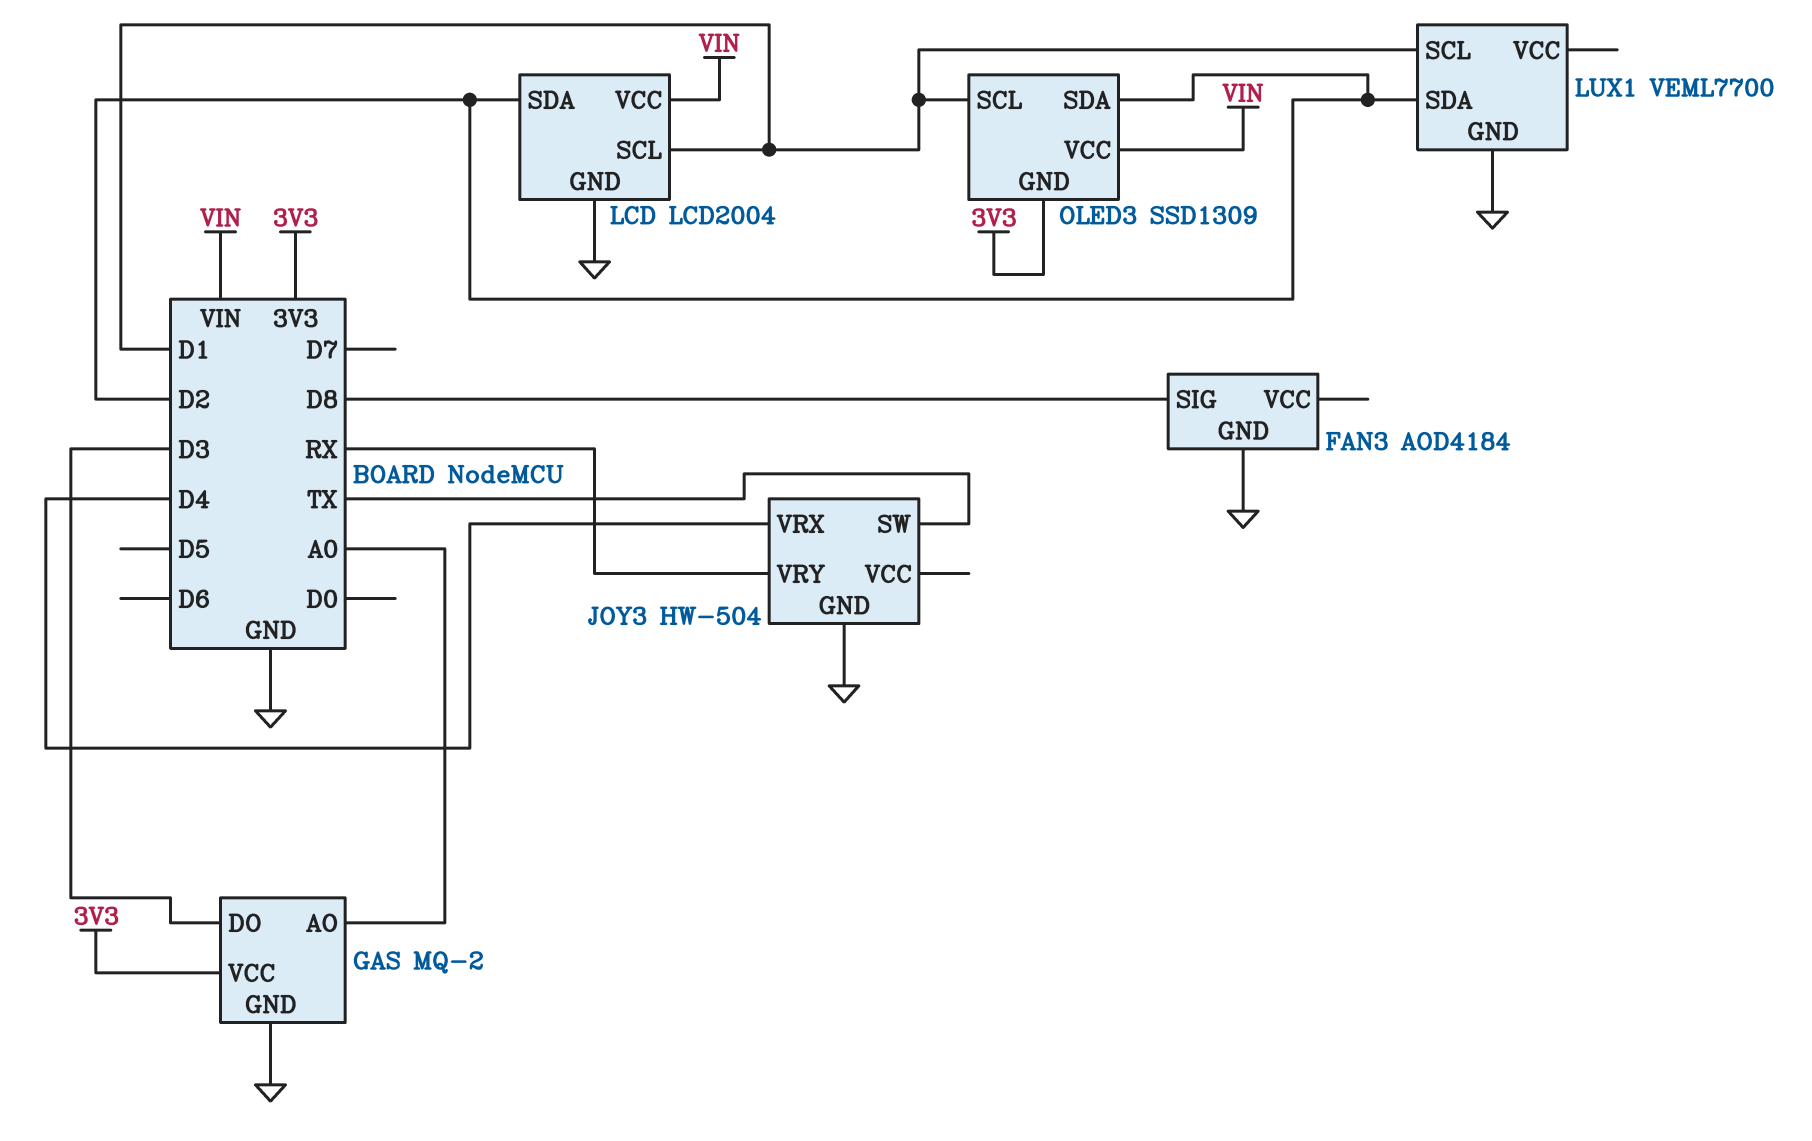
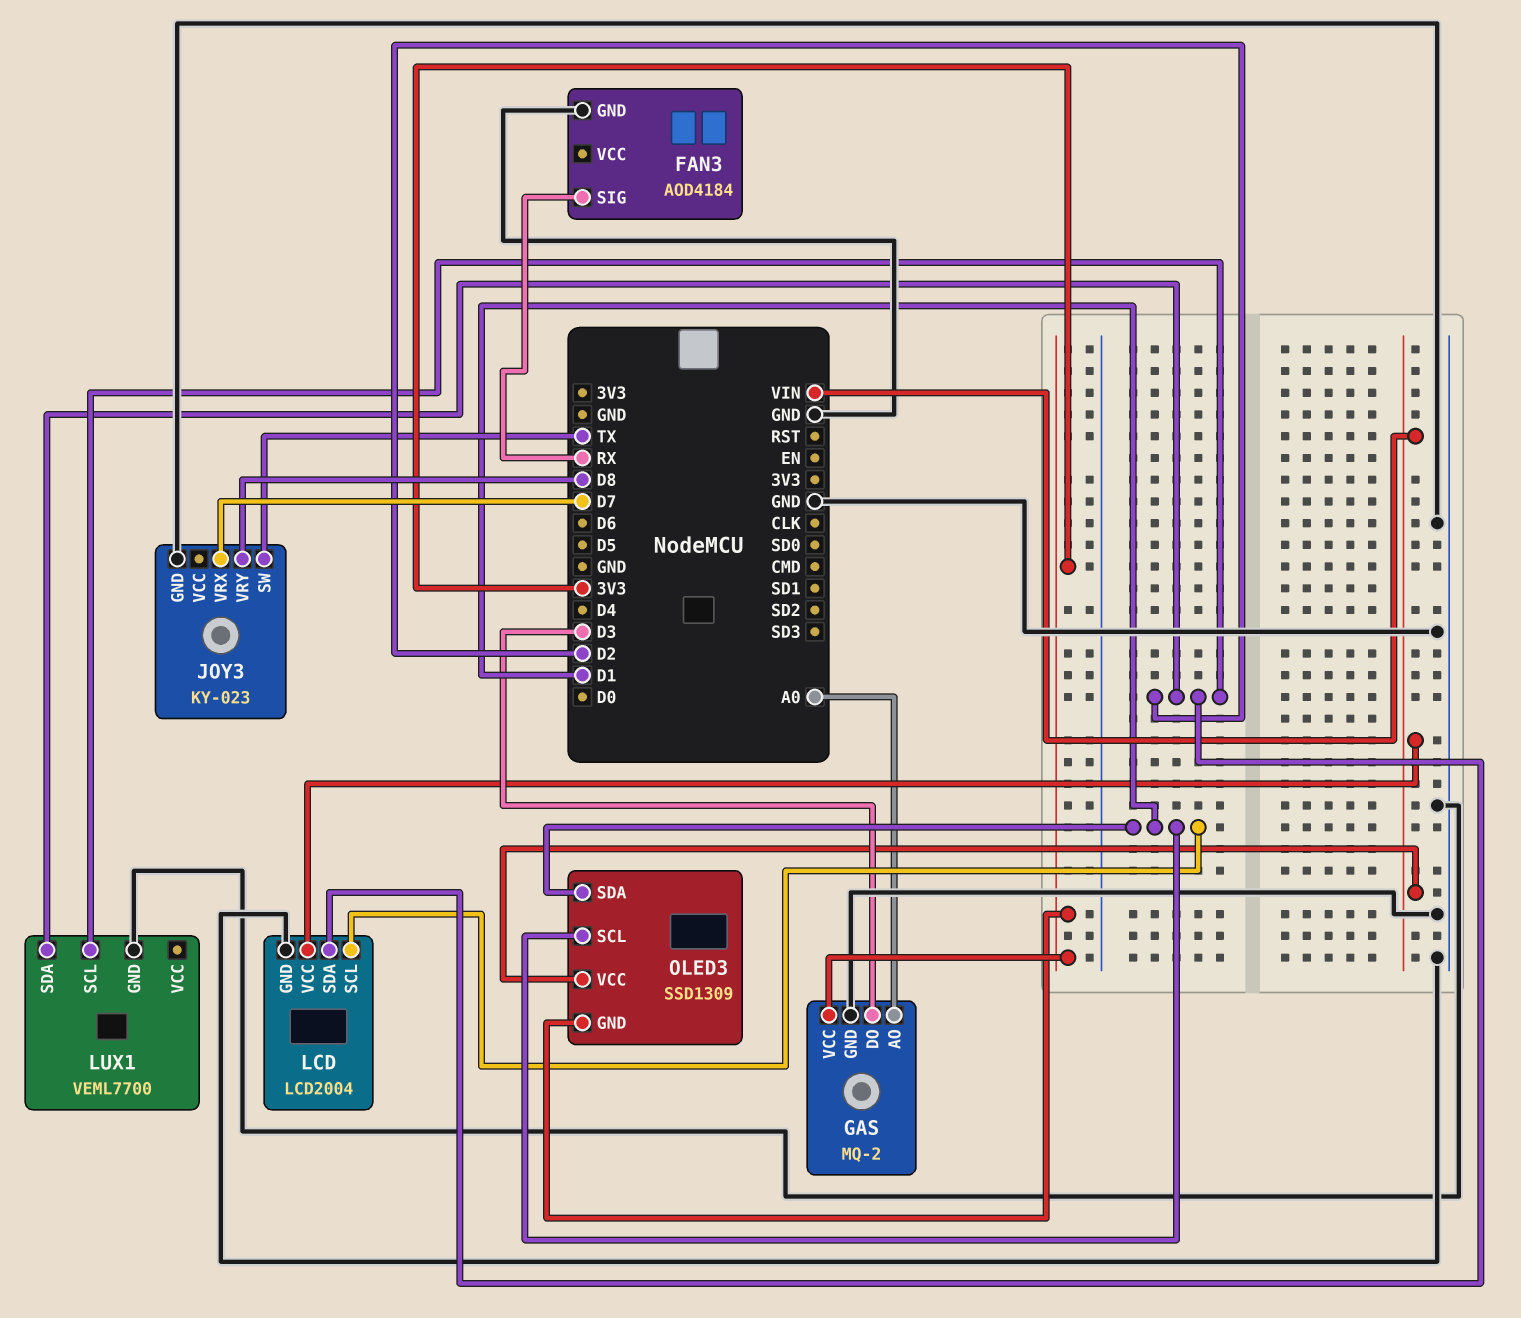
FAN3 pin SIG: D8 -> RX
JOY3: HW-504 -> KY-023
JOY3 pin VRX: D4 -> D7
JOY3 pin VRY: RX -> D8
LUX1 pin SCL: D1 -> D2
OLED3 pin SDA: D2 -> D1

